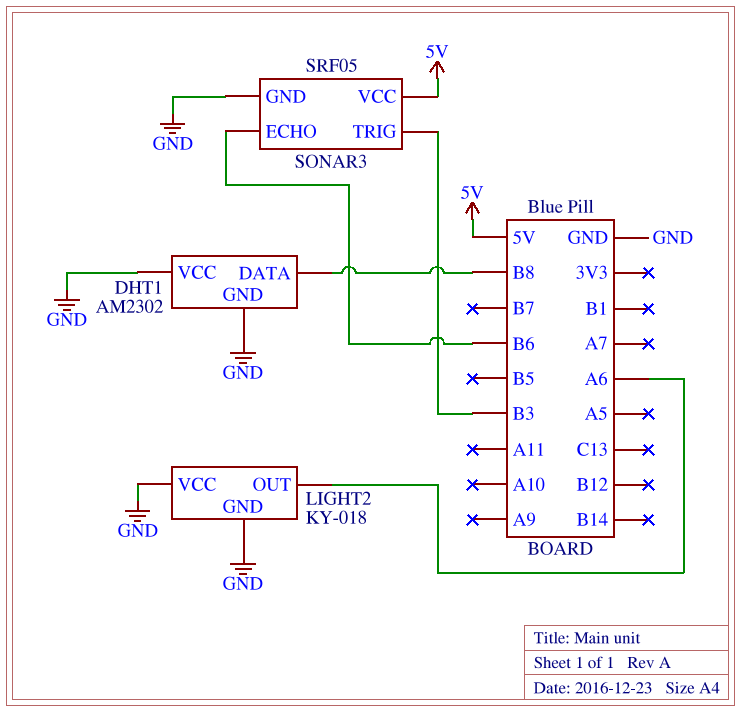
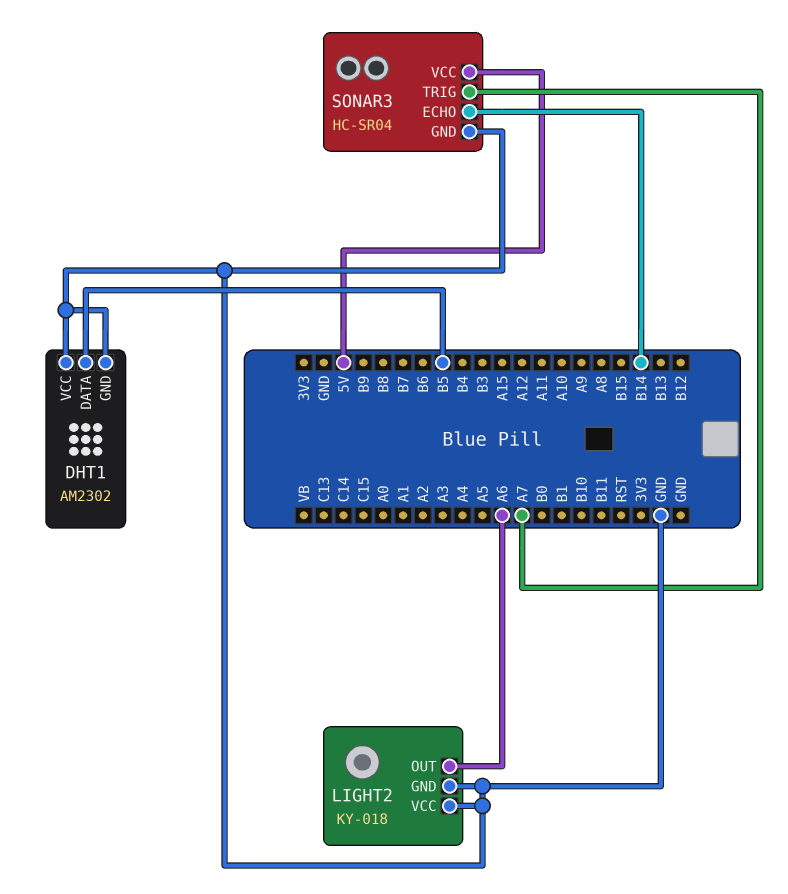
DHT1 pin DATA: B8 -> B5
SONAR3: SRF05 -> HC-SR04
SONAR3 pin ECHO: B6 -> B14
SONAR3 pin TRIG: B3 -> A7

